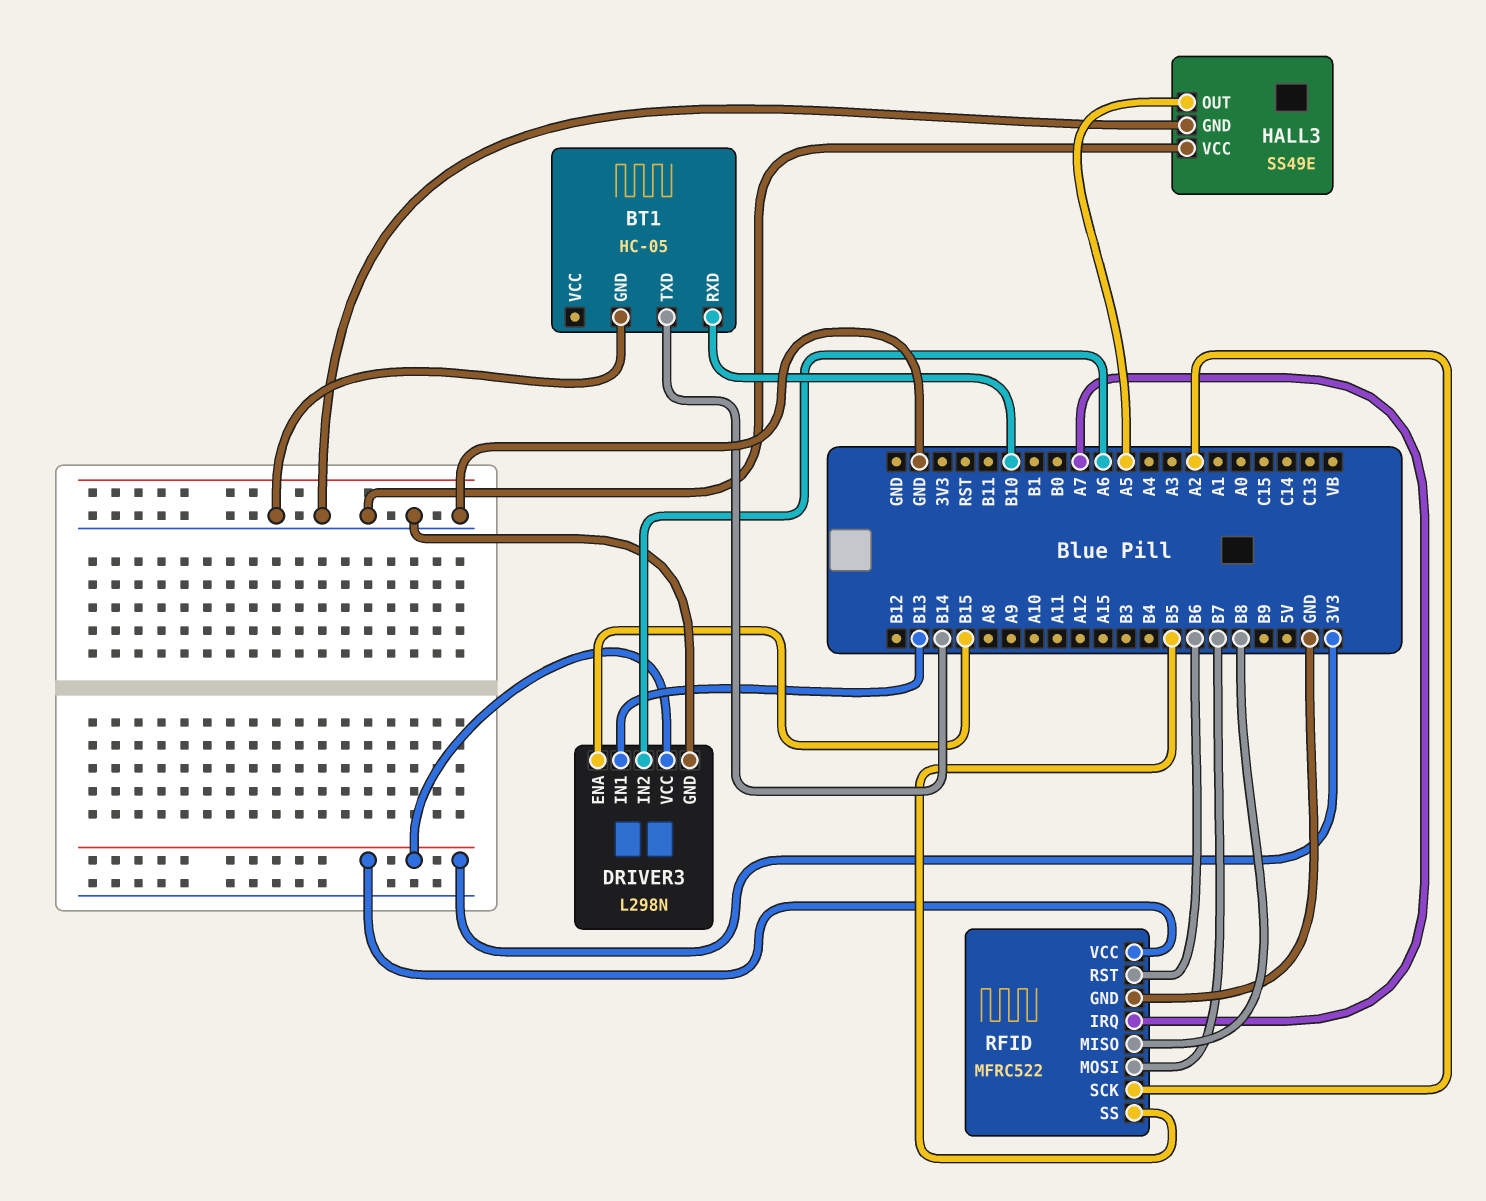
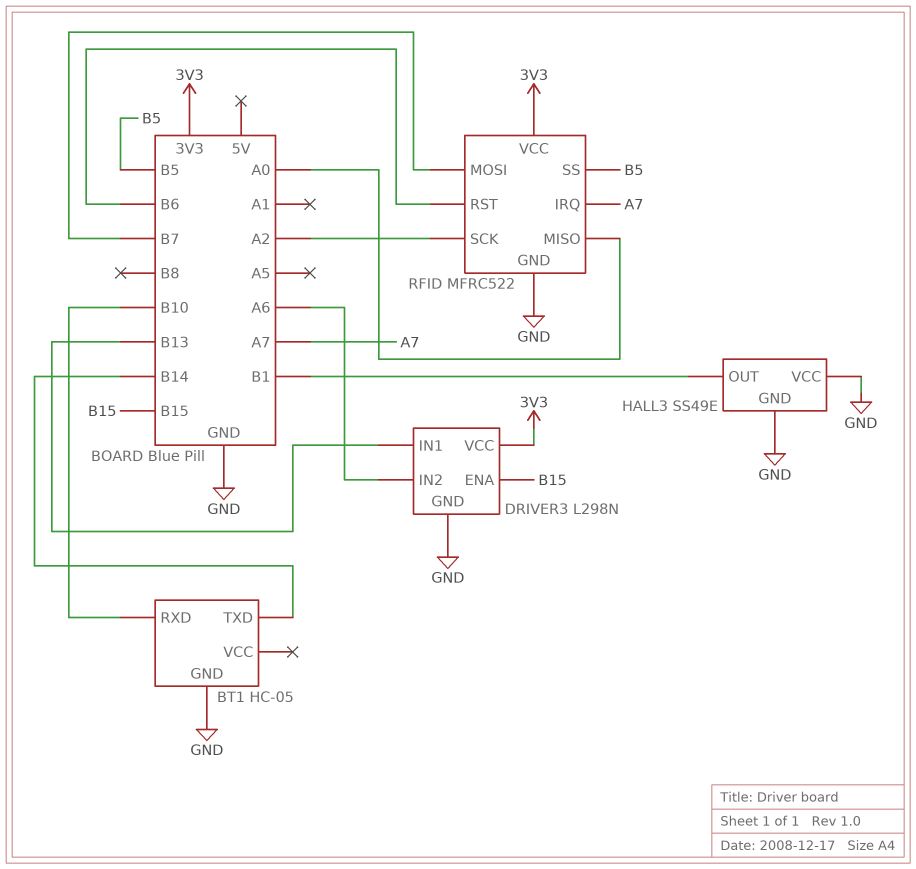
HALL3 pin OUT: A5 -> B1
RFID pin MISO: B8 -> A0

